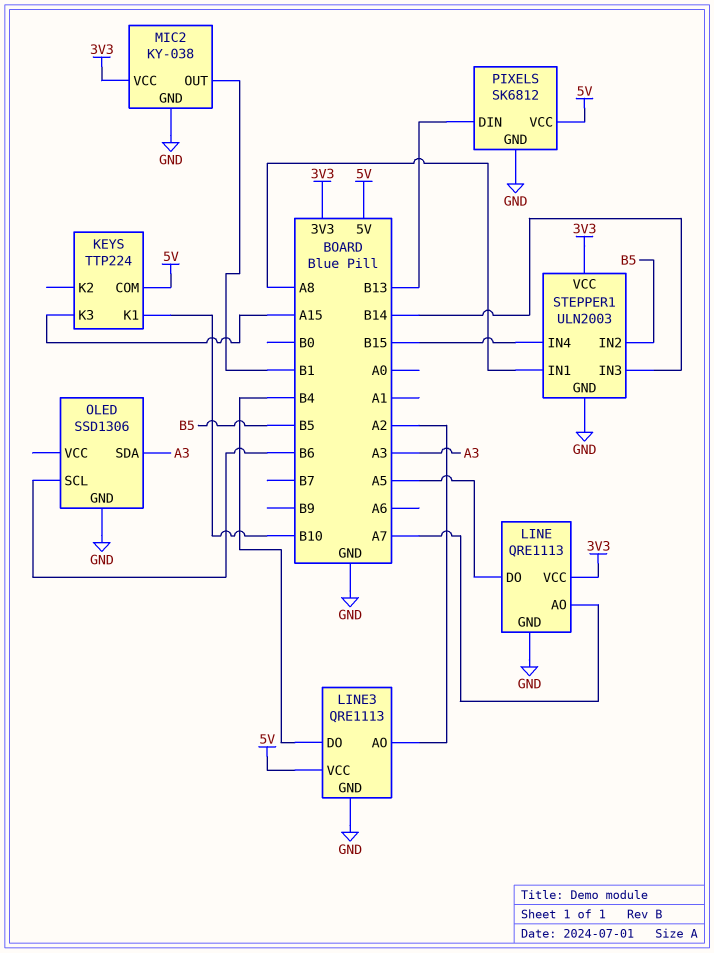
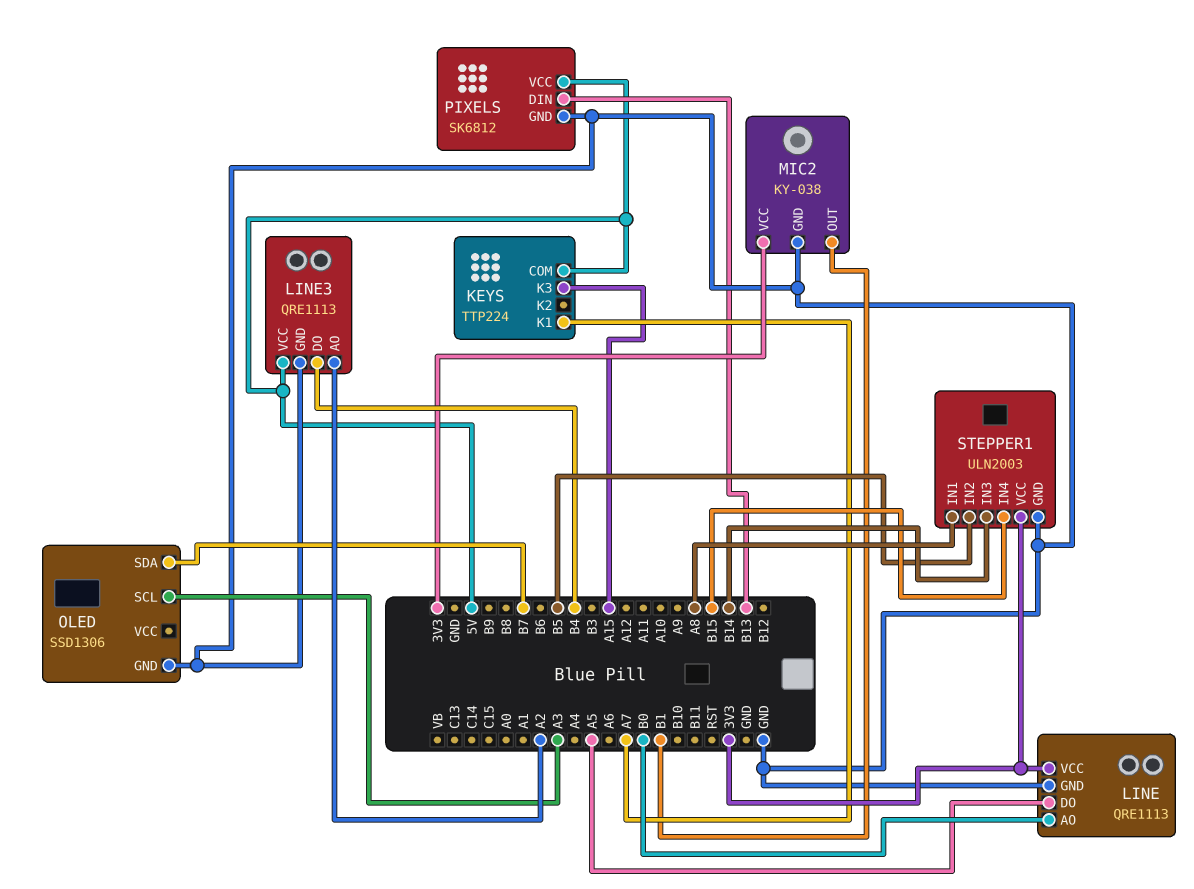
KEYS pin K1: B10 -> A7
LINE pin AO: A7 -> B0
OLED pin SCL: B6 -> A3
OLED pin SDA: A3 -> B7

